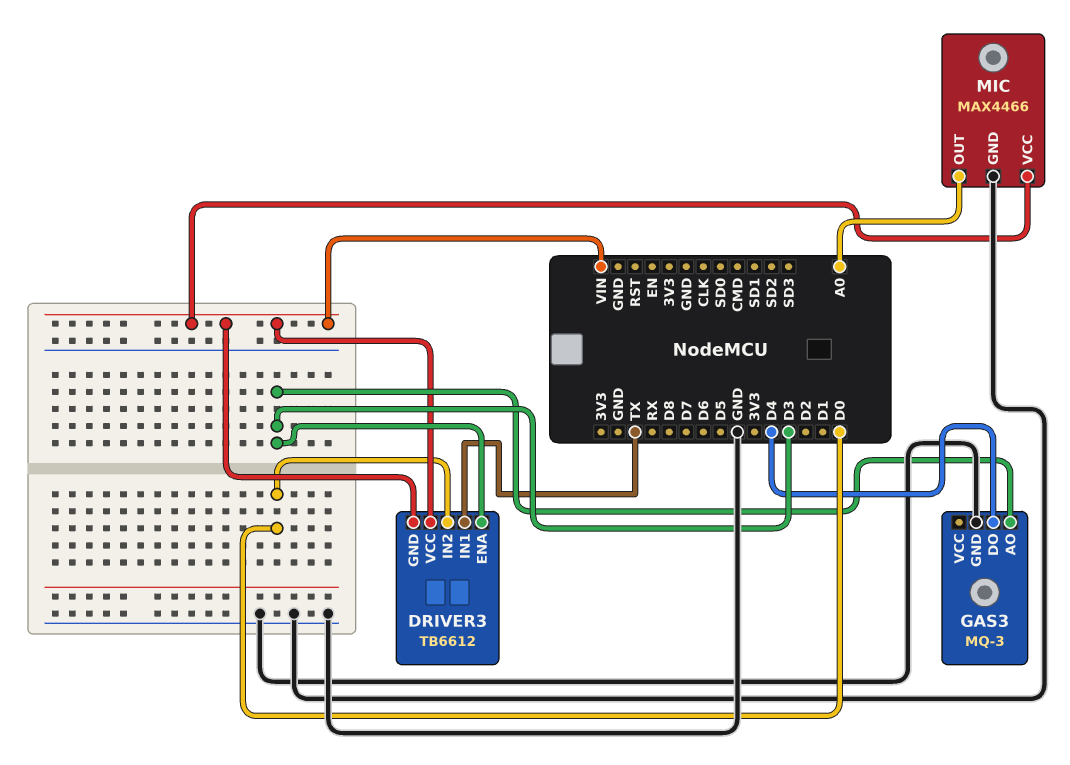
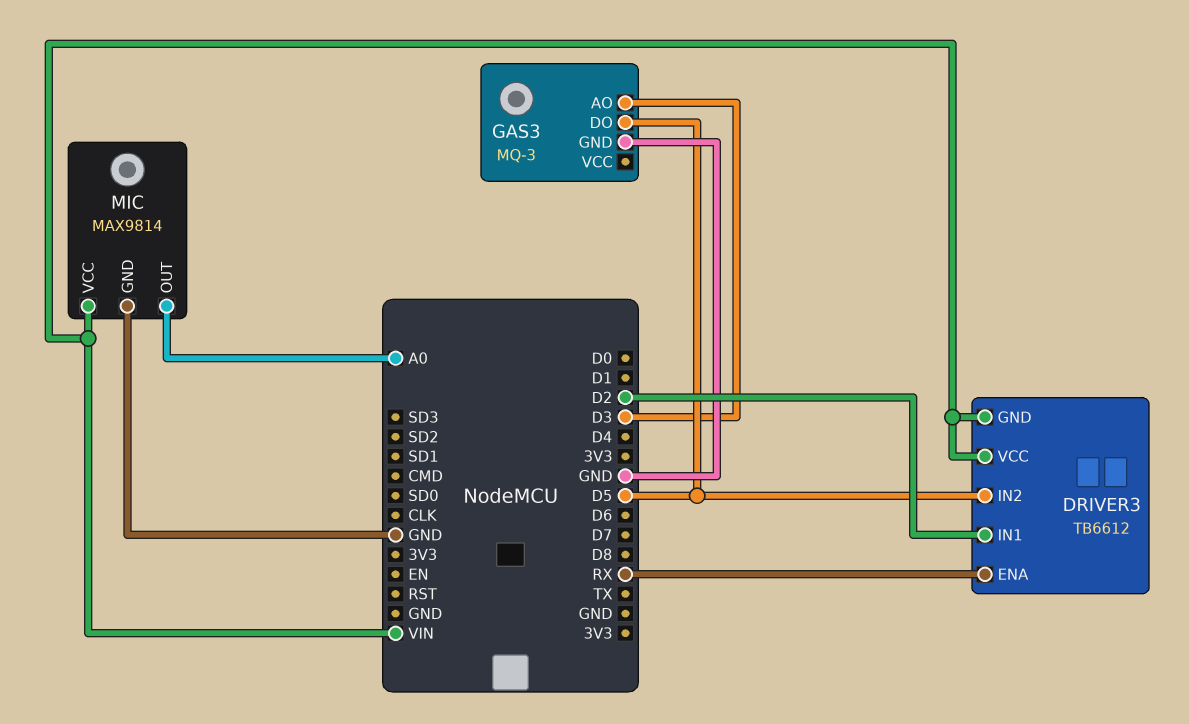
DRIVER3 pin ENA: D3 -> RX
DRIVER3 pin IN1: TX -> D2
DRIVER3 pin IN2: D0 -> D5
GAS3 pin DO: D4 -> D5
MIC: MAX4466 -> MAX9814

